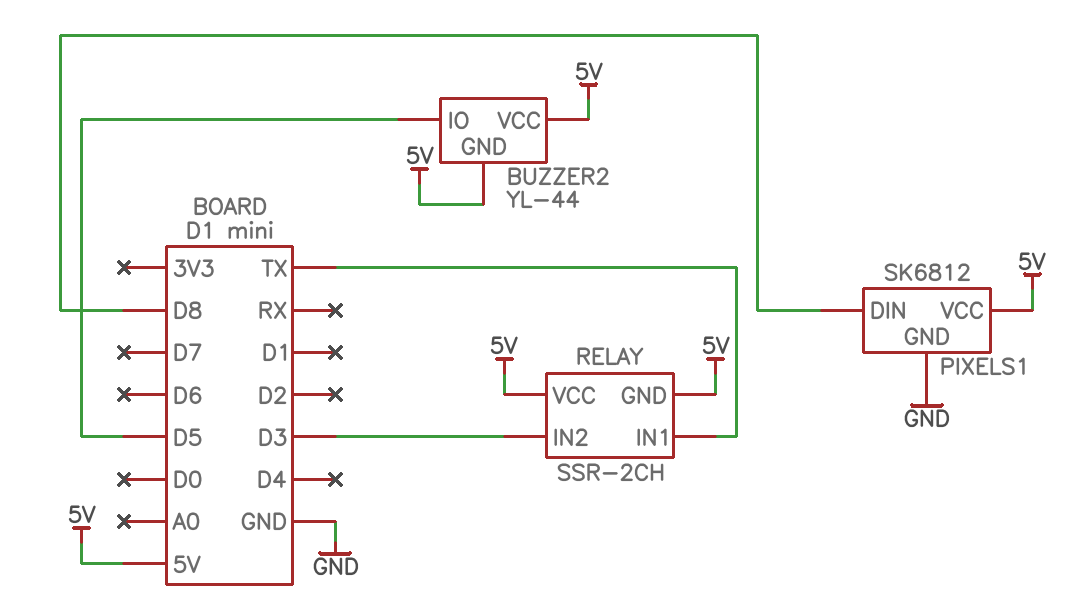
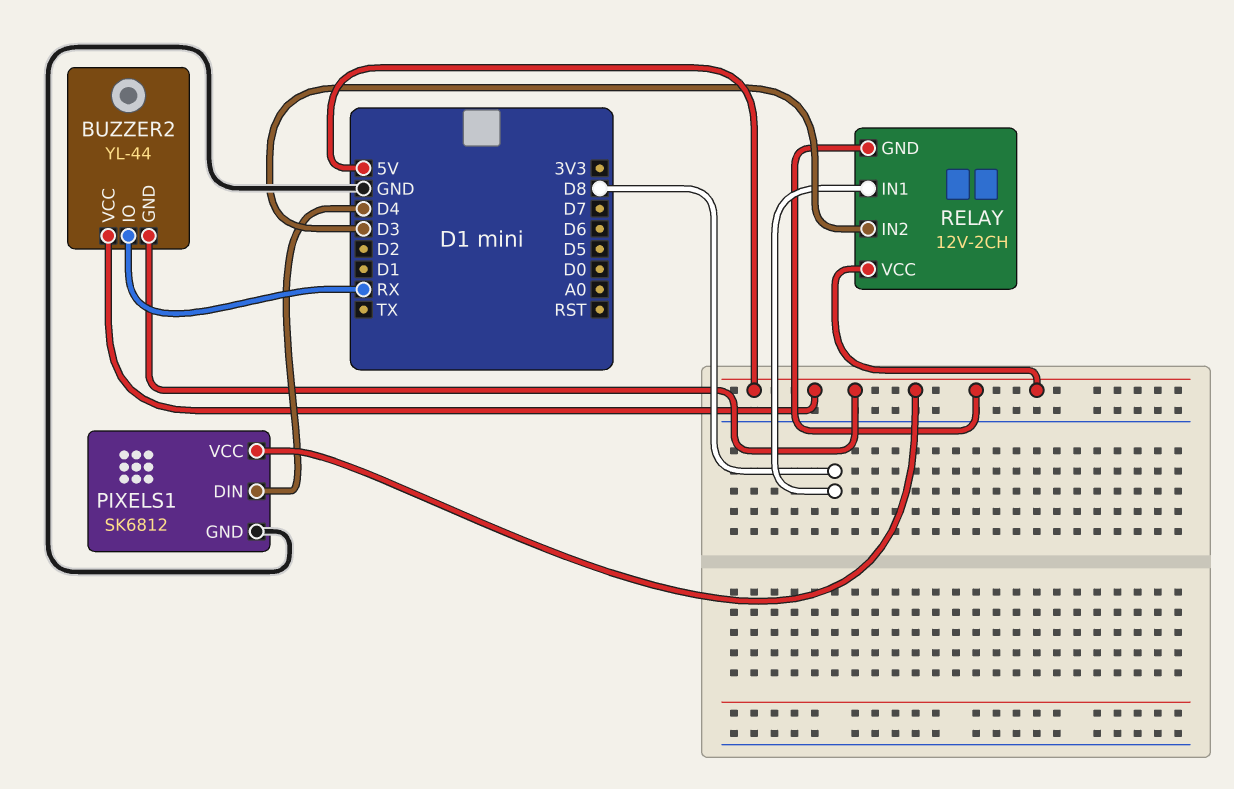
BUZZER2 pin IO: D5 -> RX
PIXELS1 pin DIN: D8 -> D4
RELAY: SSR-2CH -> 12V-2CH
RELAY pin IN1: TX -> D8

